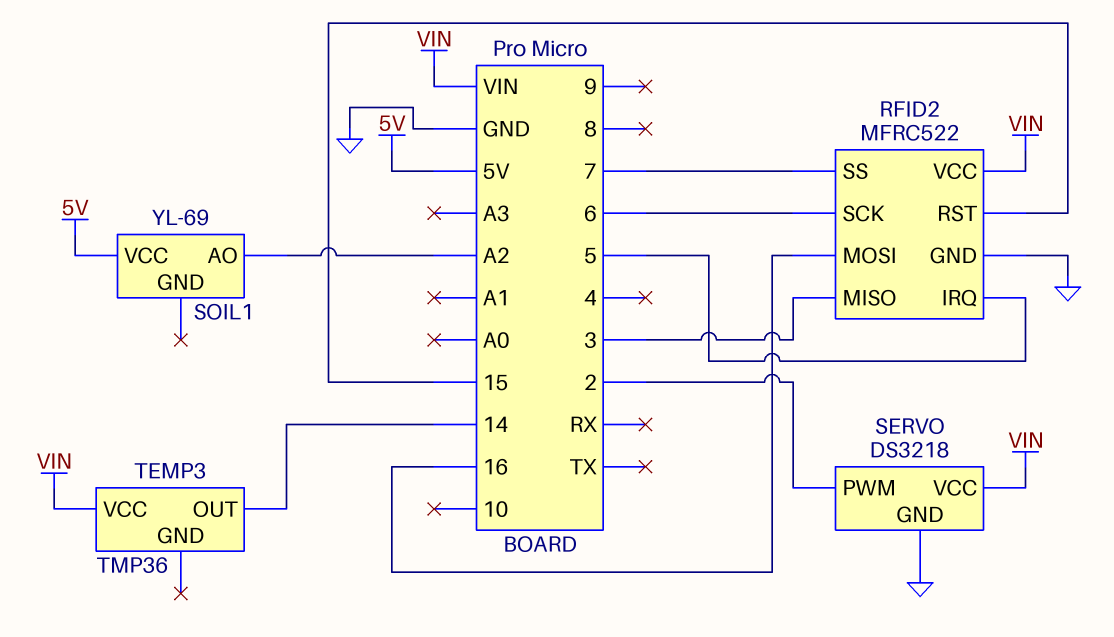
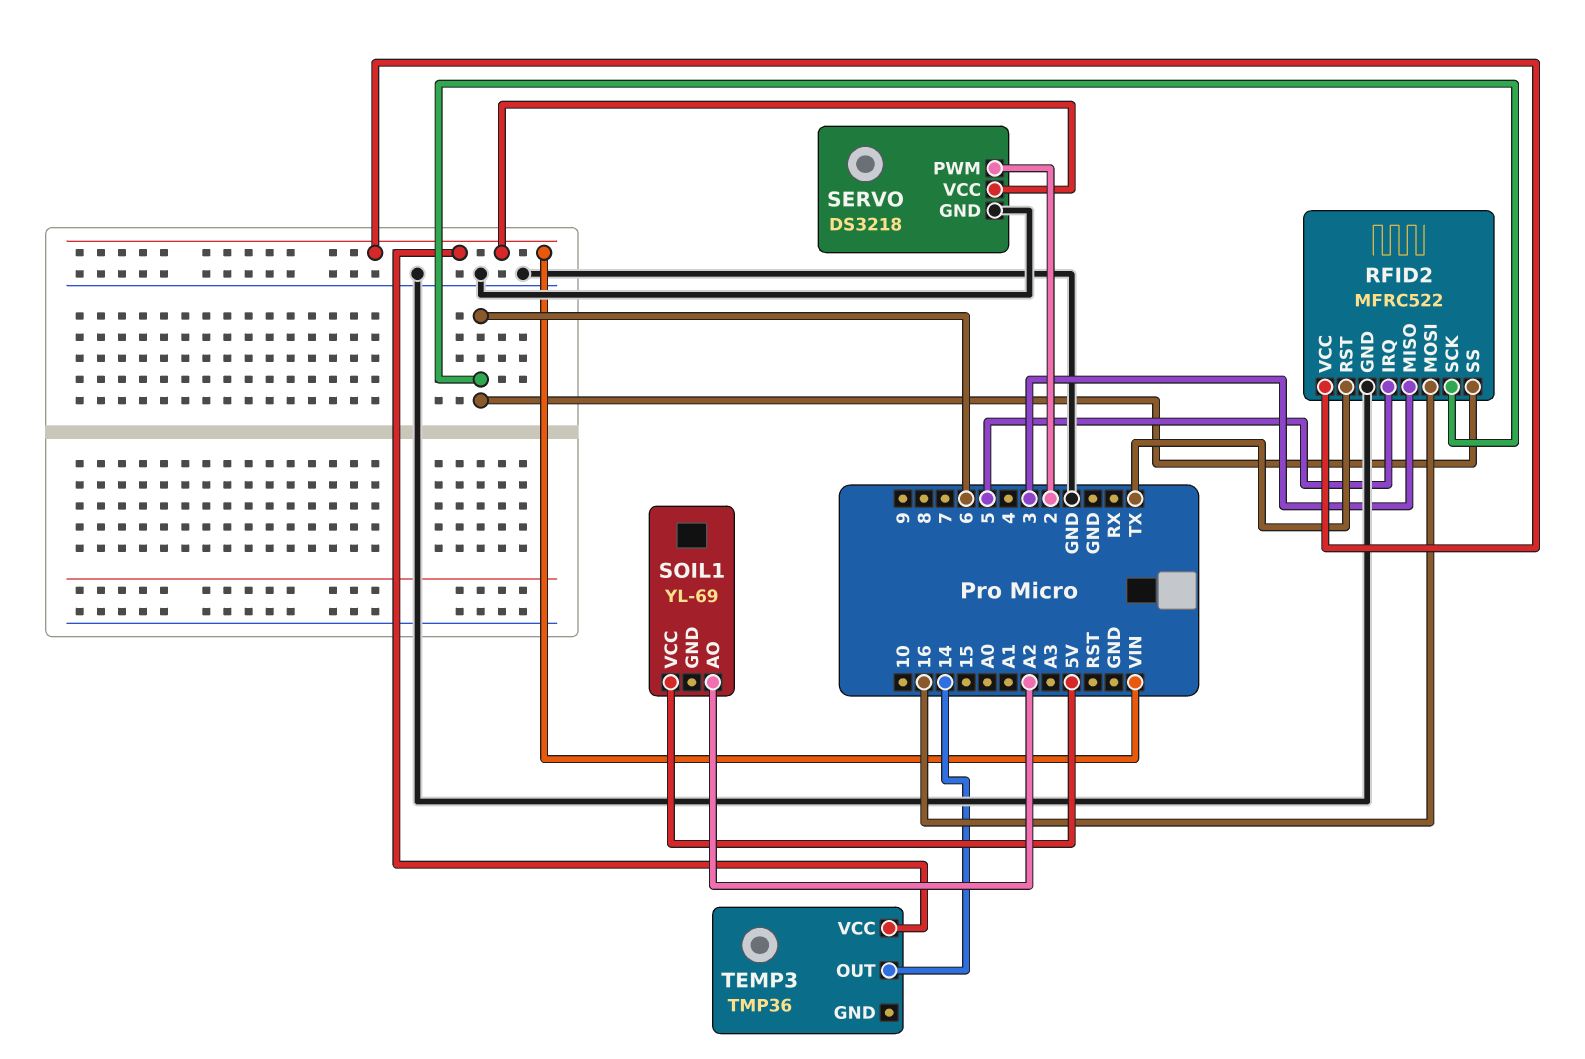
RFID2 pin RST: 15 -> TX
RFID2 pin SS: 7 -> 6

